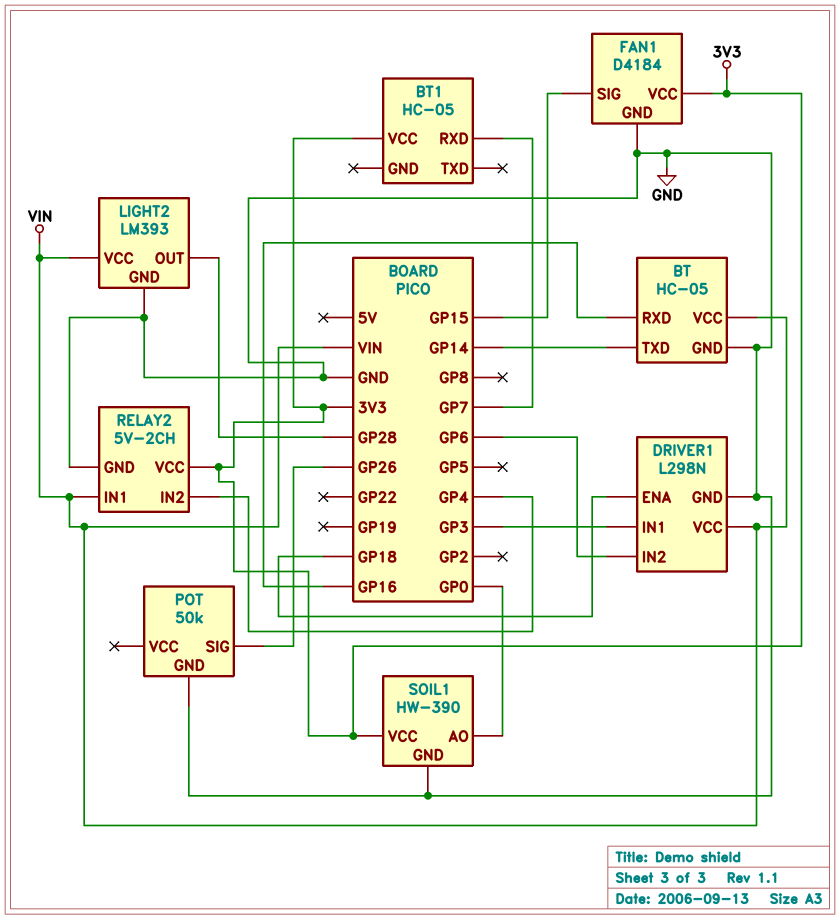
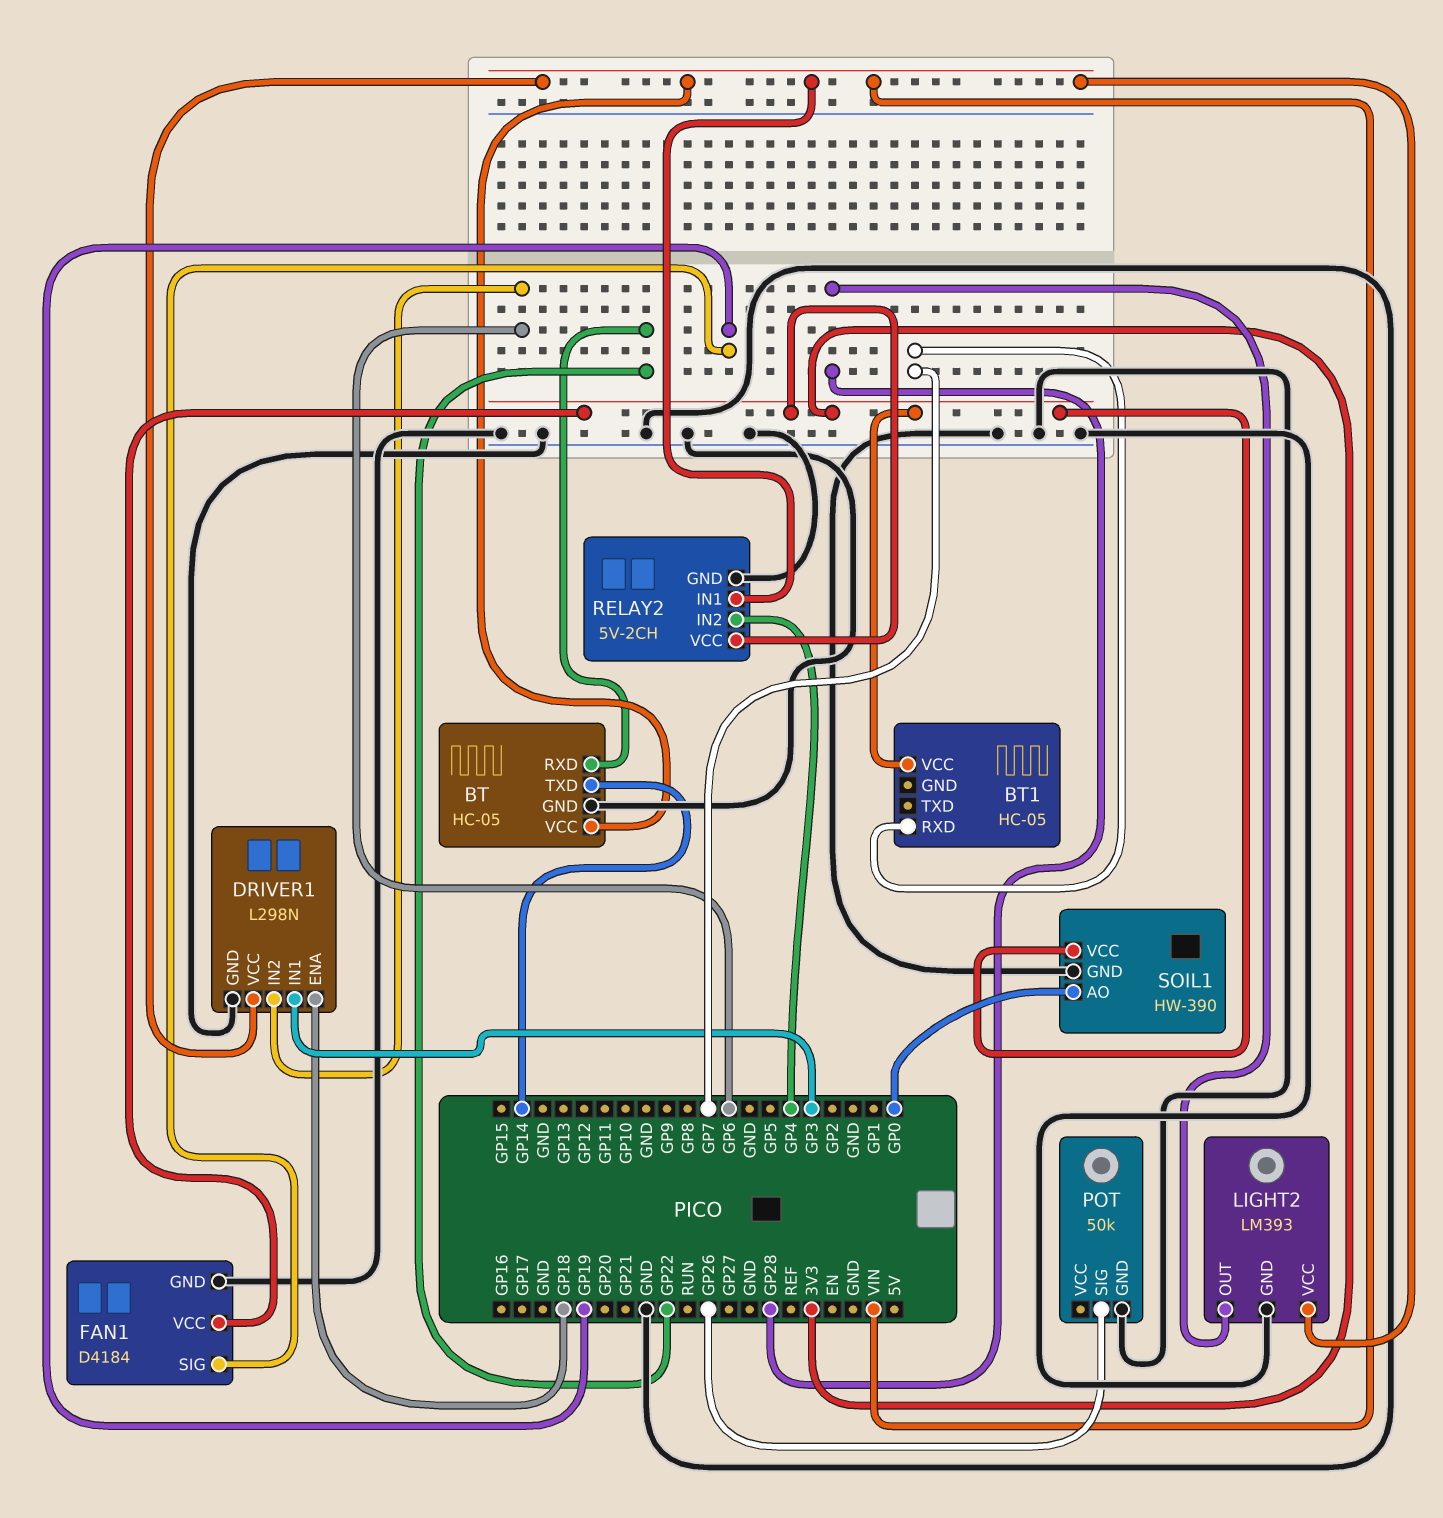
BT pin RXD: GP16 -> GP22
FAN1 pin SIG: GP15 -> GP19

